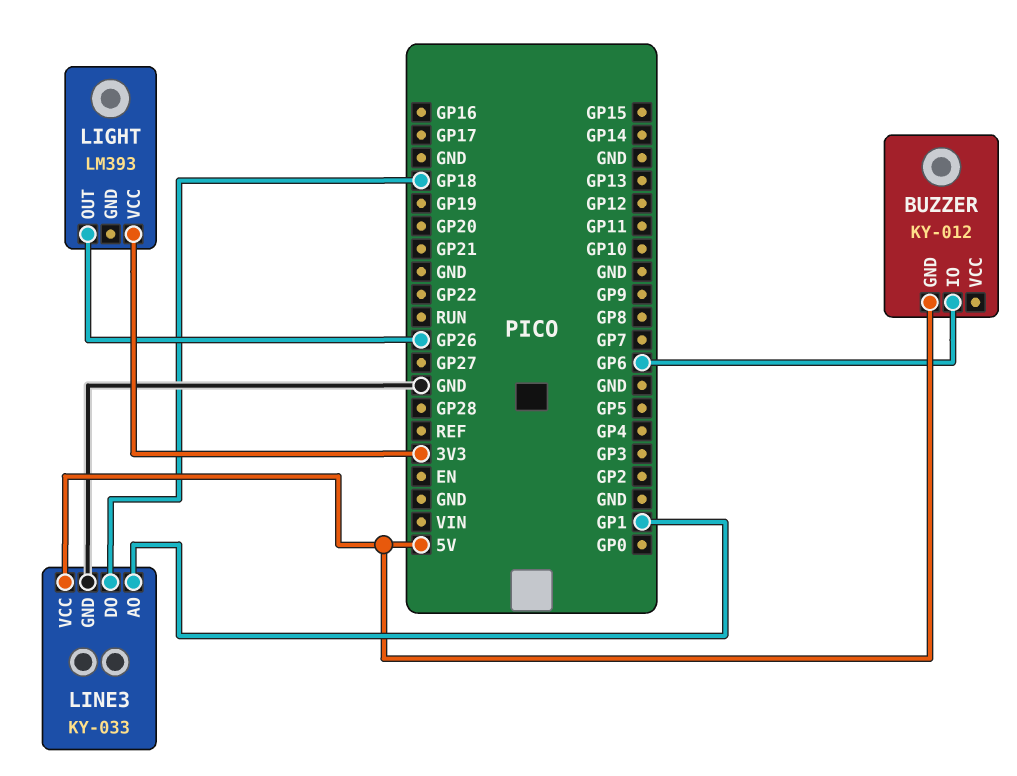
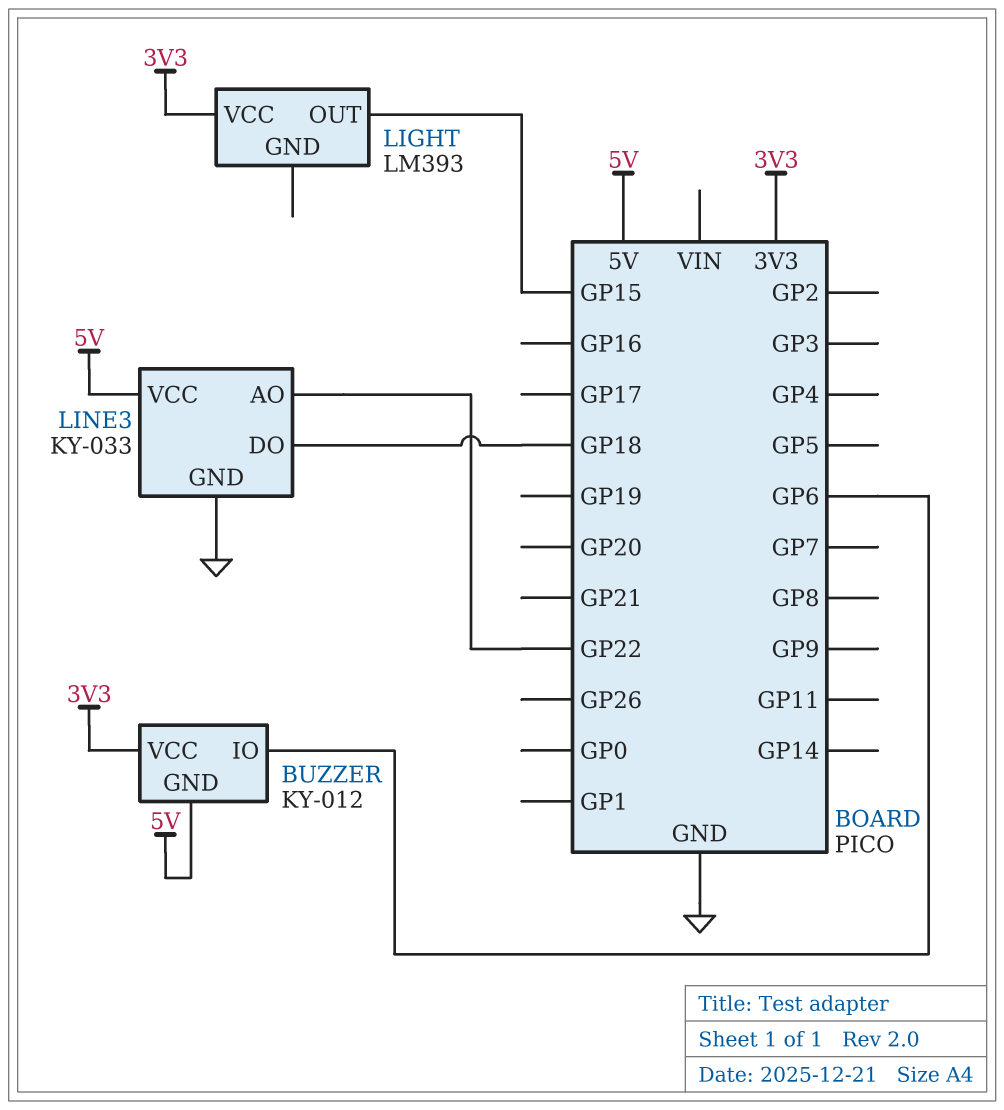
BUZZER pin VCC: none -> 3V3
LIGHT pin OUT: GP26 -> GP15
LINE3 pin AO: GP1 -> GP22

